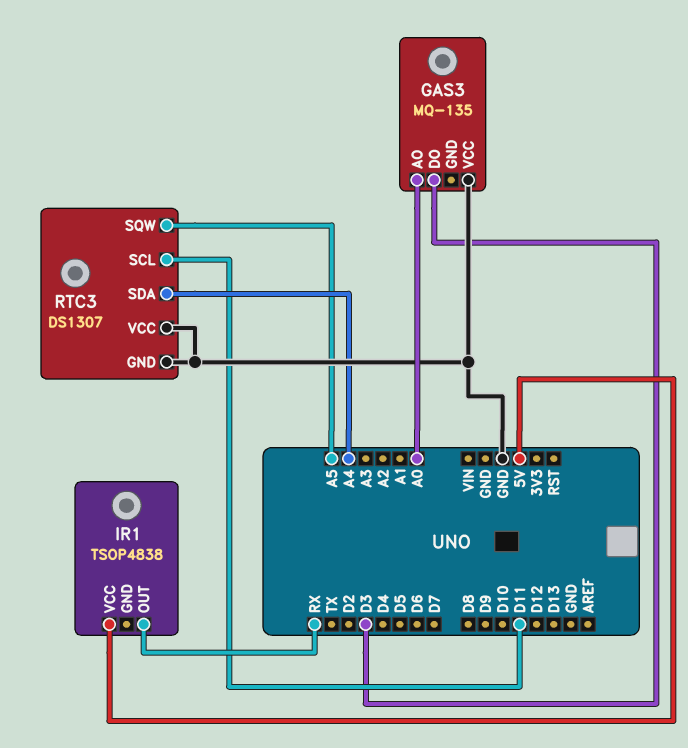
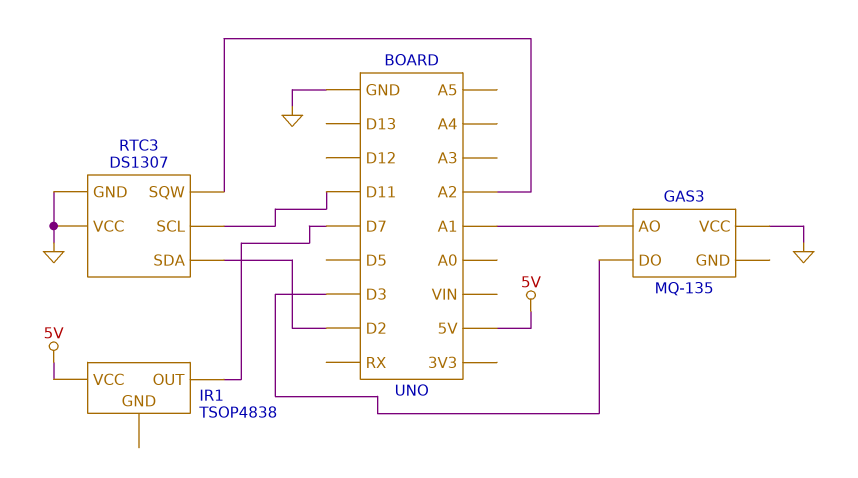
GAS3 pin AO: A0 -> A1
IR1 pin OUT: RX -> D7
RTC3 pin SDA: A4 -> D2
RTC3 pin SQW: A5 -> A2

